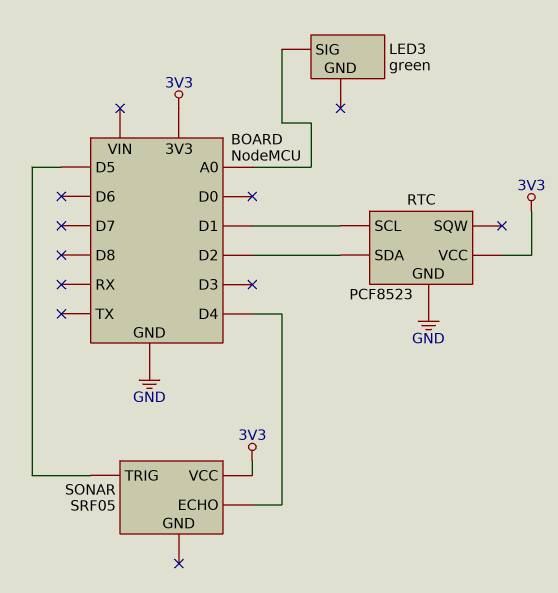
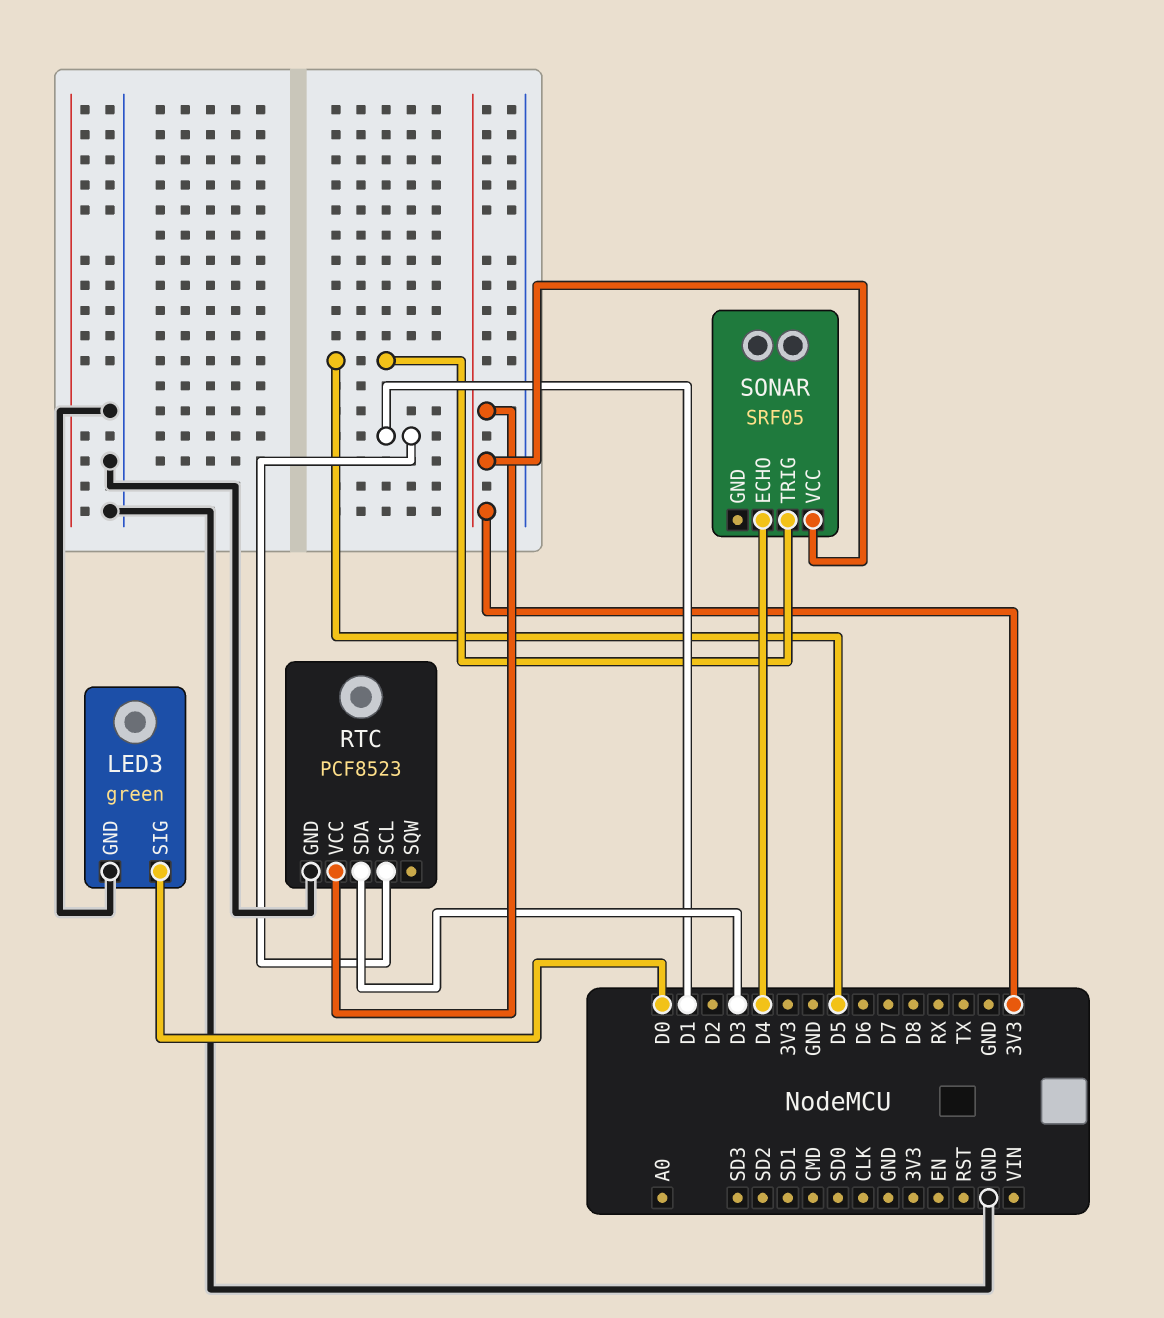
LED3 pin GND: none -> GND
LED3 pin SIG: A0 -> D0
RTC pin SDA: D2 -> D3

